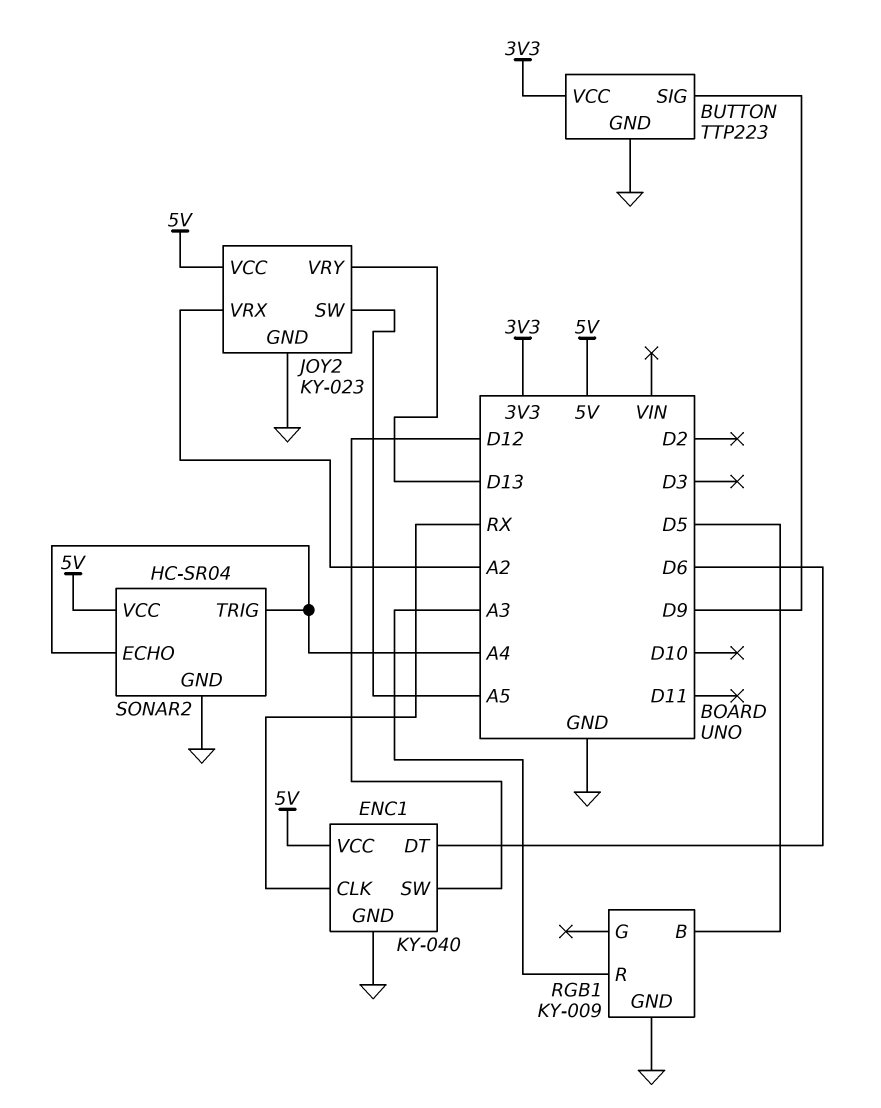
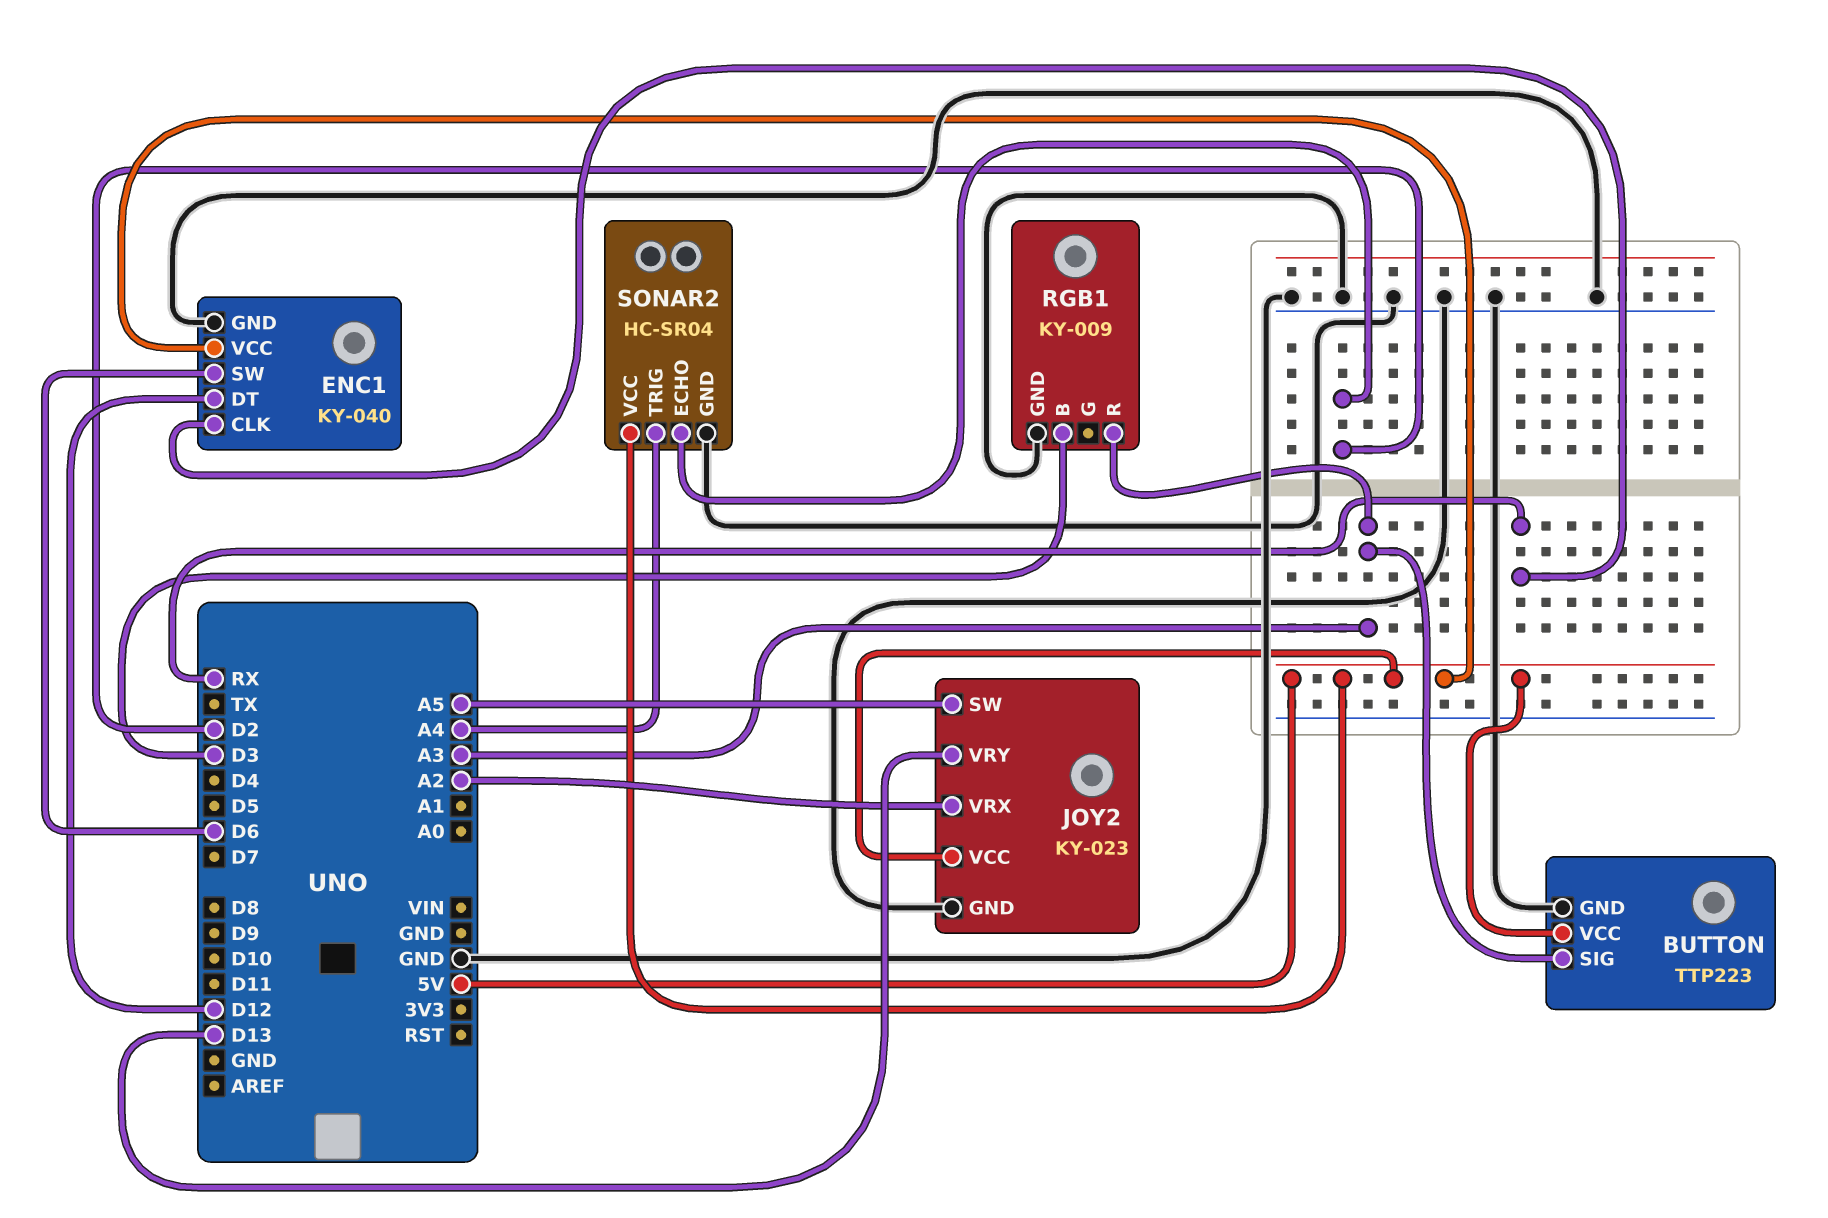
BUTTON pin SIG: D9 -> A3
BUTTON pin VCC: 3V3 -> 5V
ENC1 pin DT: D6 -> D12
ENC1 pin SW: D12 -> D6
RGB1 pin B: D5 -> D3
SONAR2 pin ECHO: A4 -> D2

